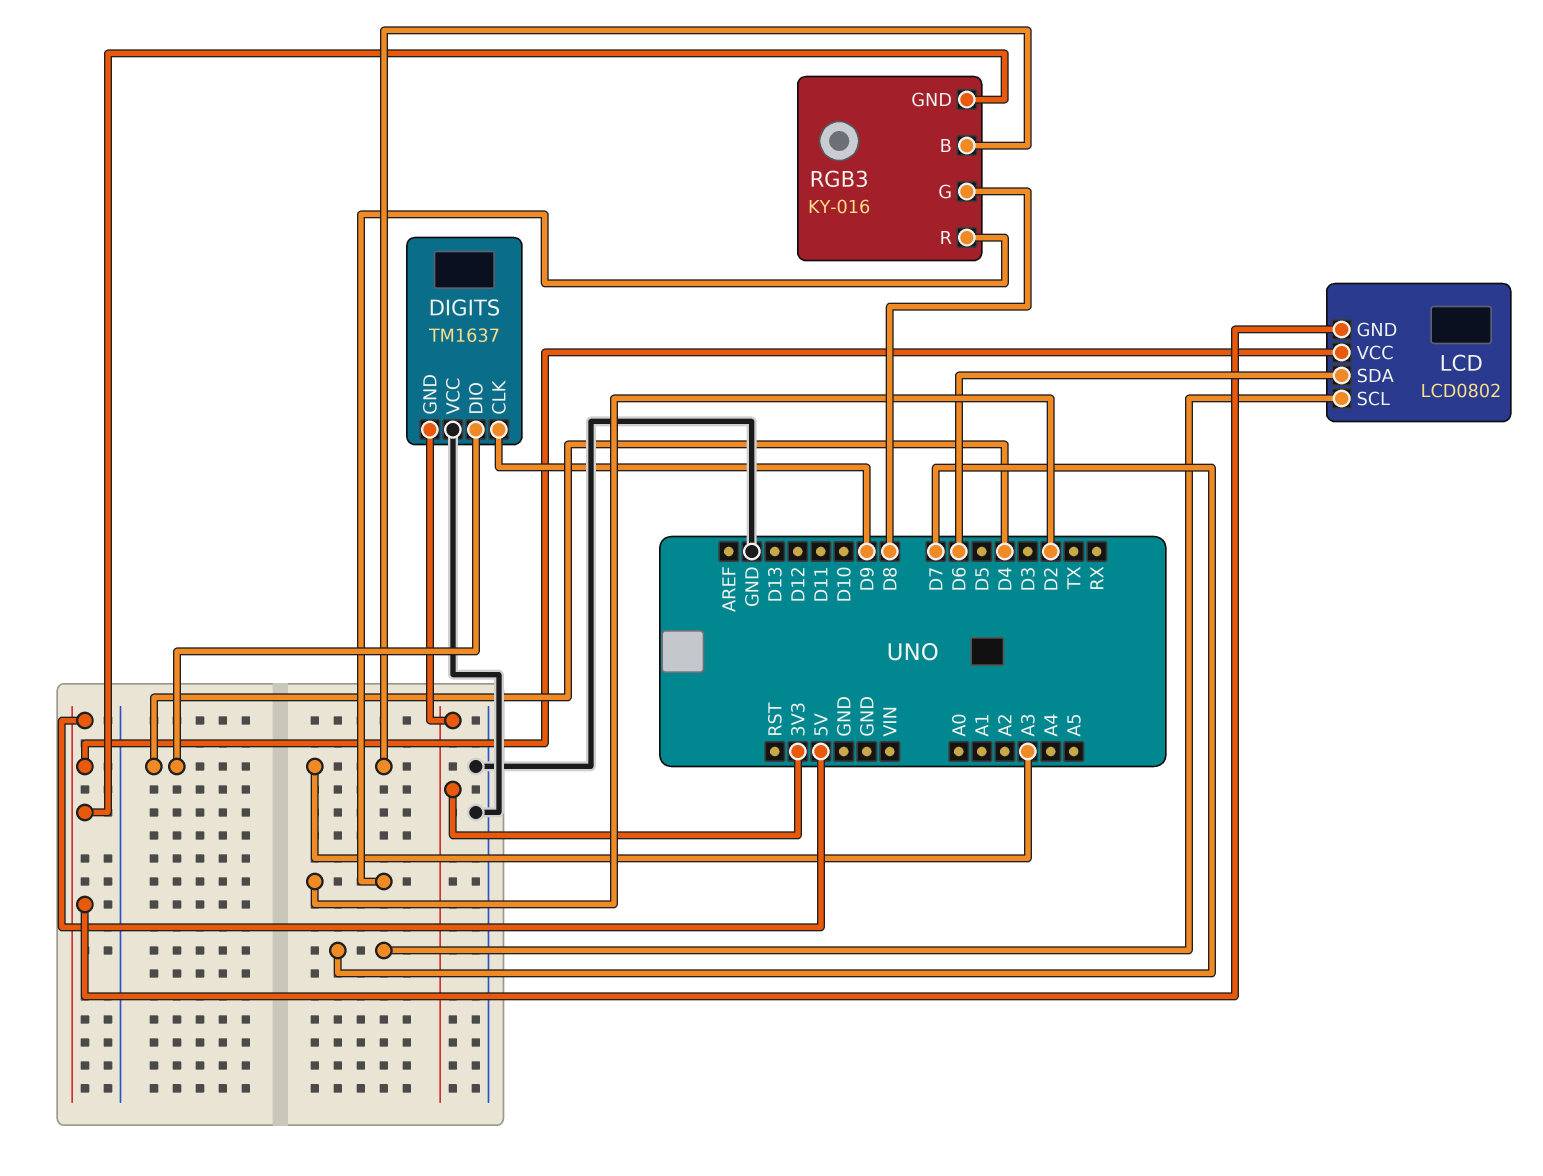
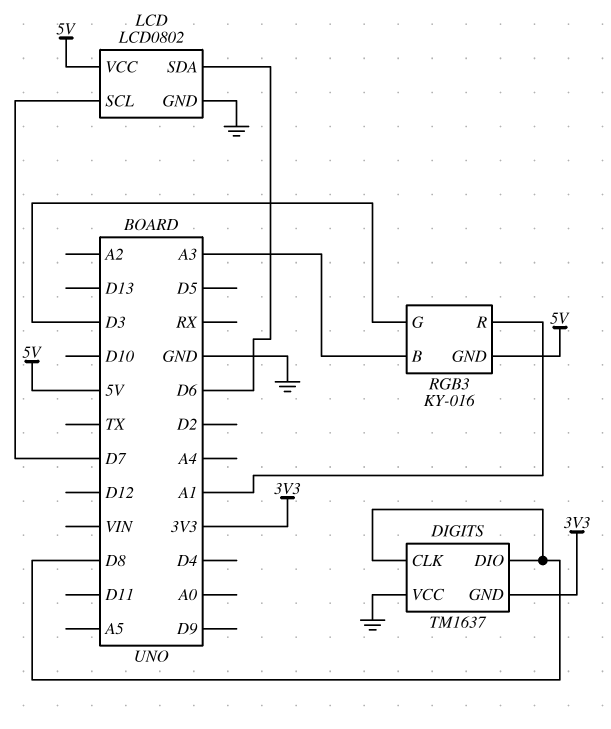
DIGITS pin CLK: D9 -> D8
DIGITS pin DIO: D4 -> D8
LCD pin GND: 5V -> GND
RGB3 pin G: D8 -> D3
RGB3 pin R: D2 -> A1

